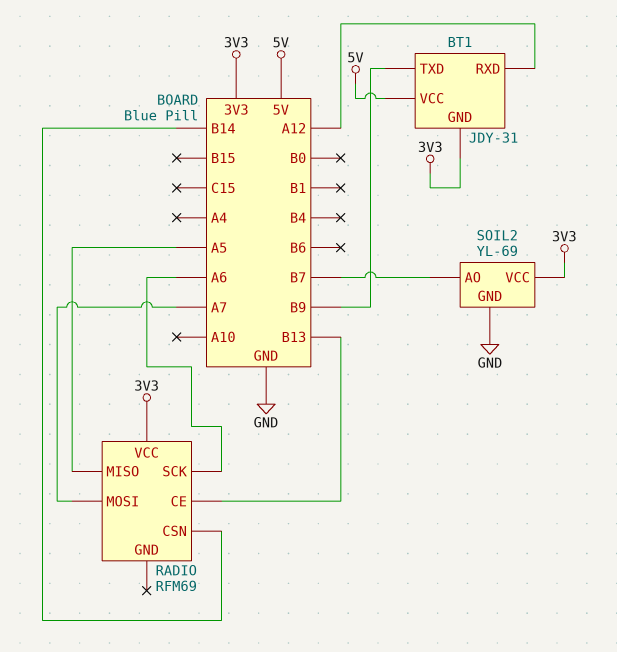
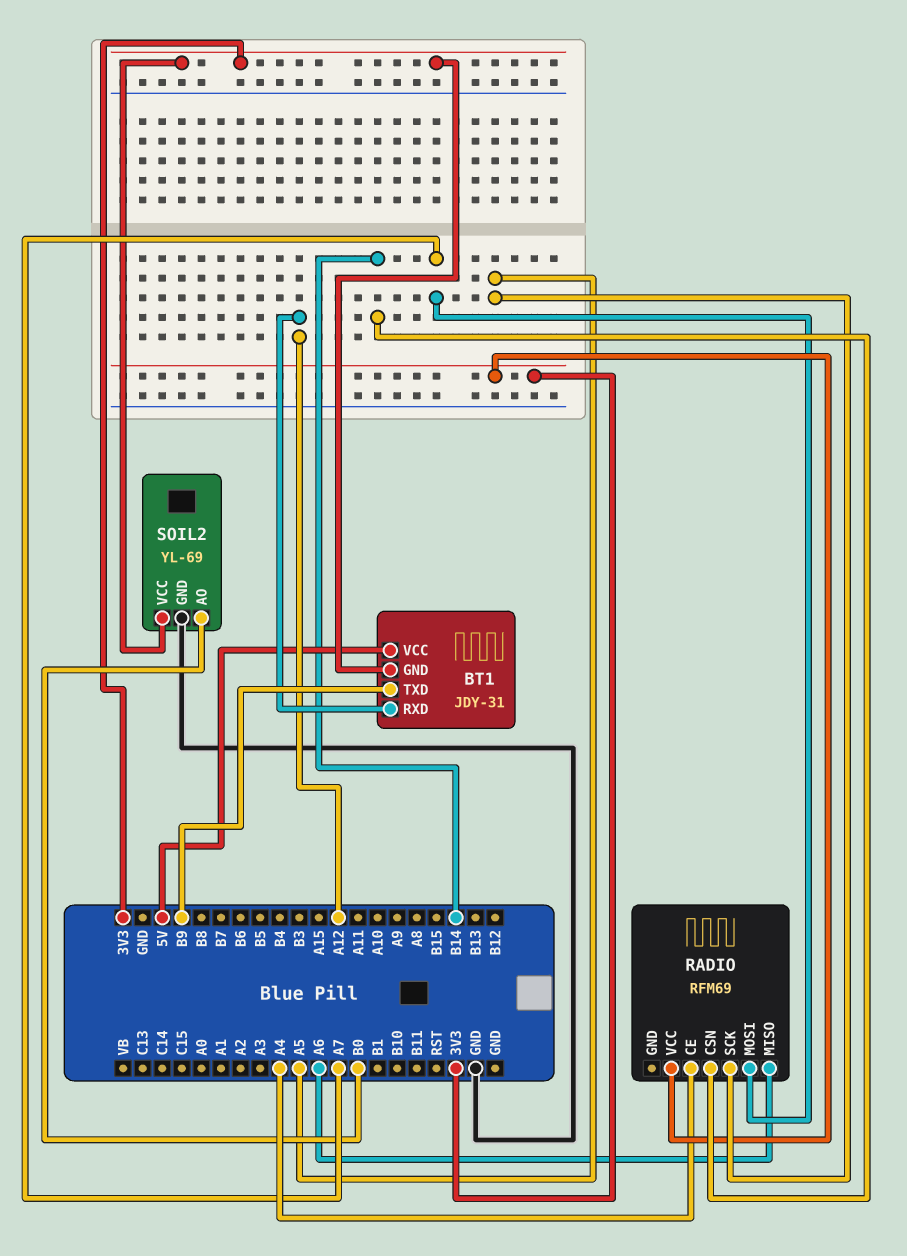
RADIO pin CE: B13 -> A4
RADIO pin MISO: A5 -> A6
RADIO pin SCK: A6 -> A5
SOIL2 pin AO: B7 -> B0

